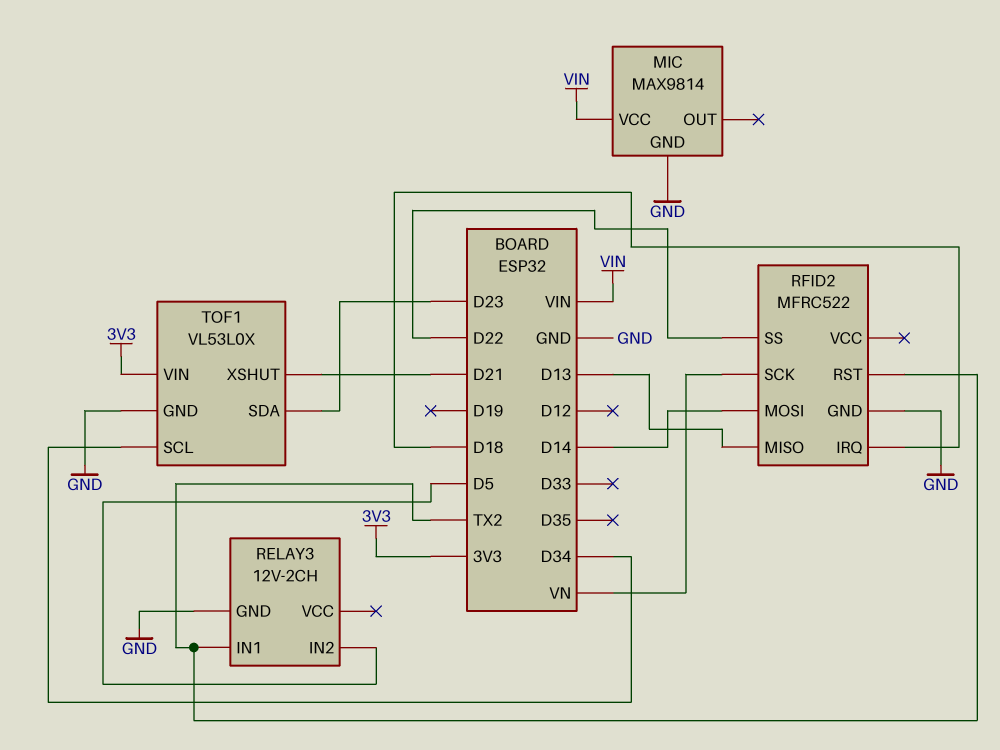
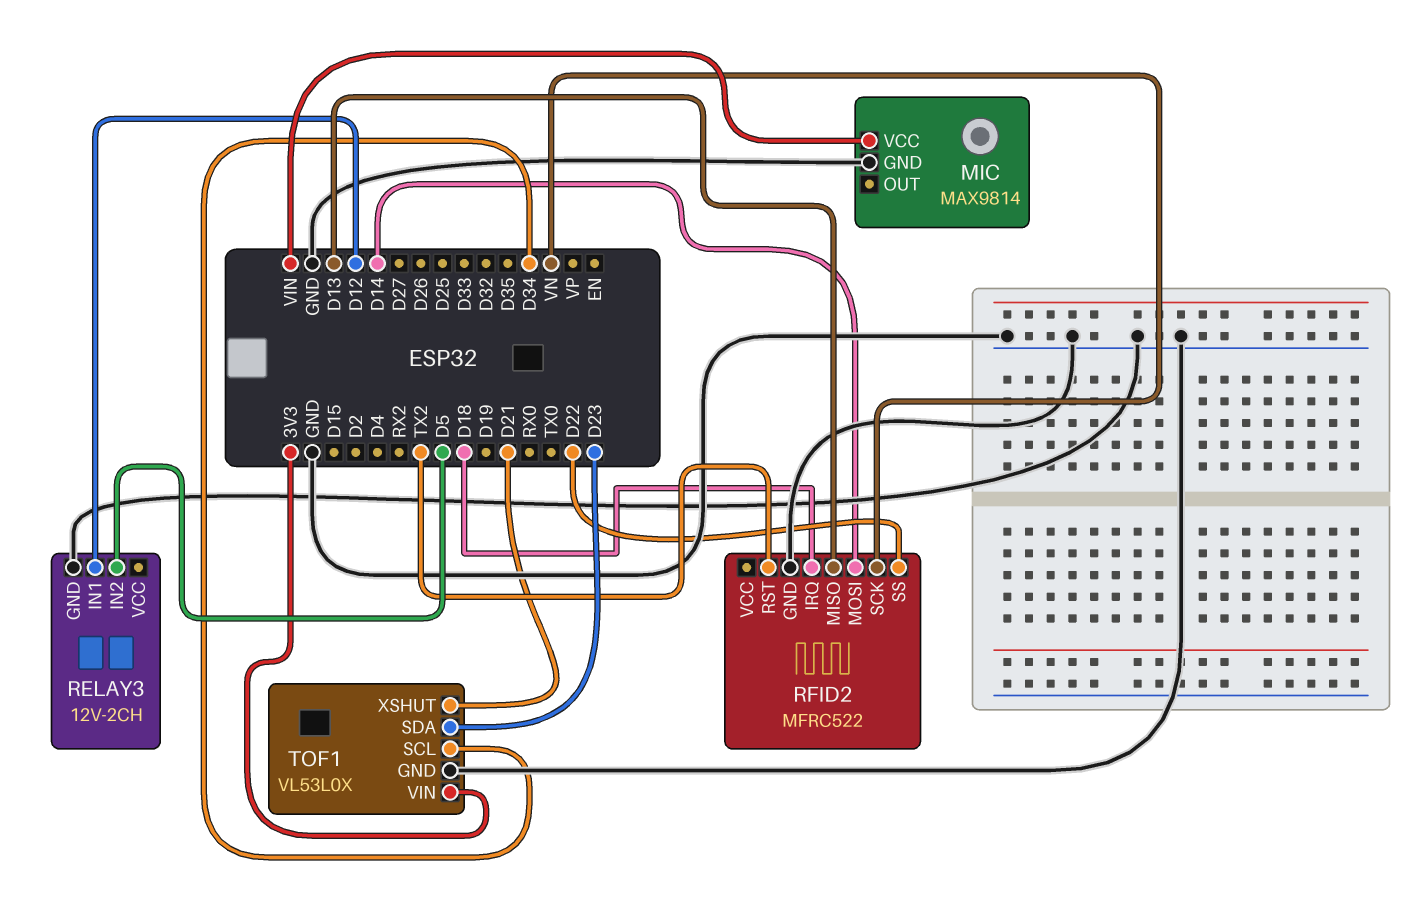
RELAY3 pin IN1: TX2 -> D12

